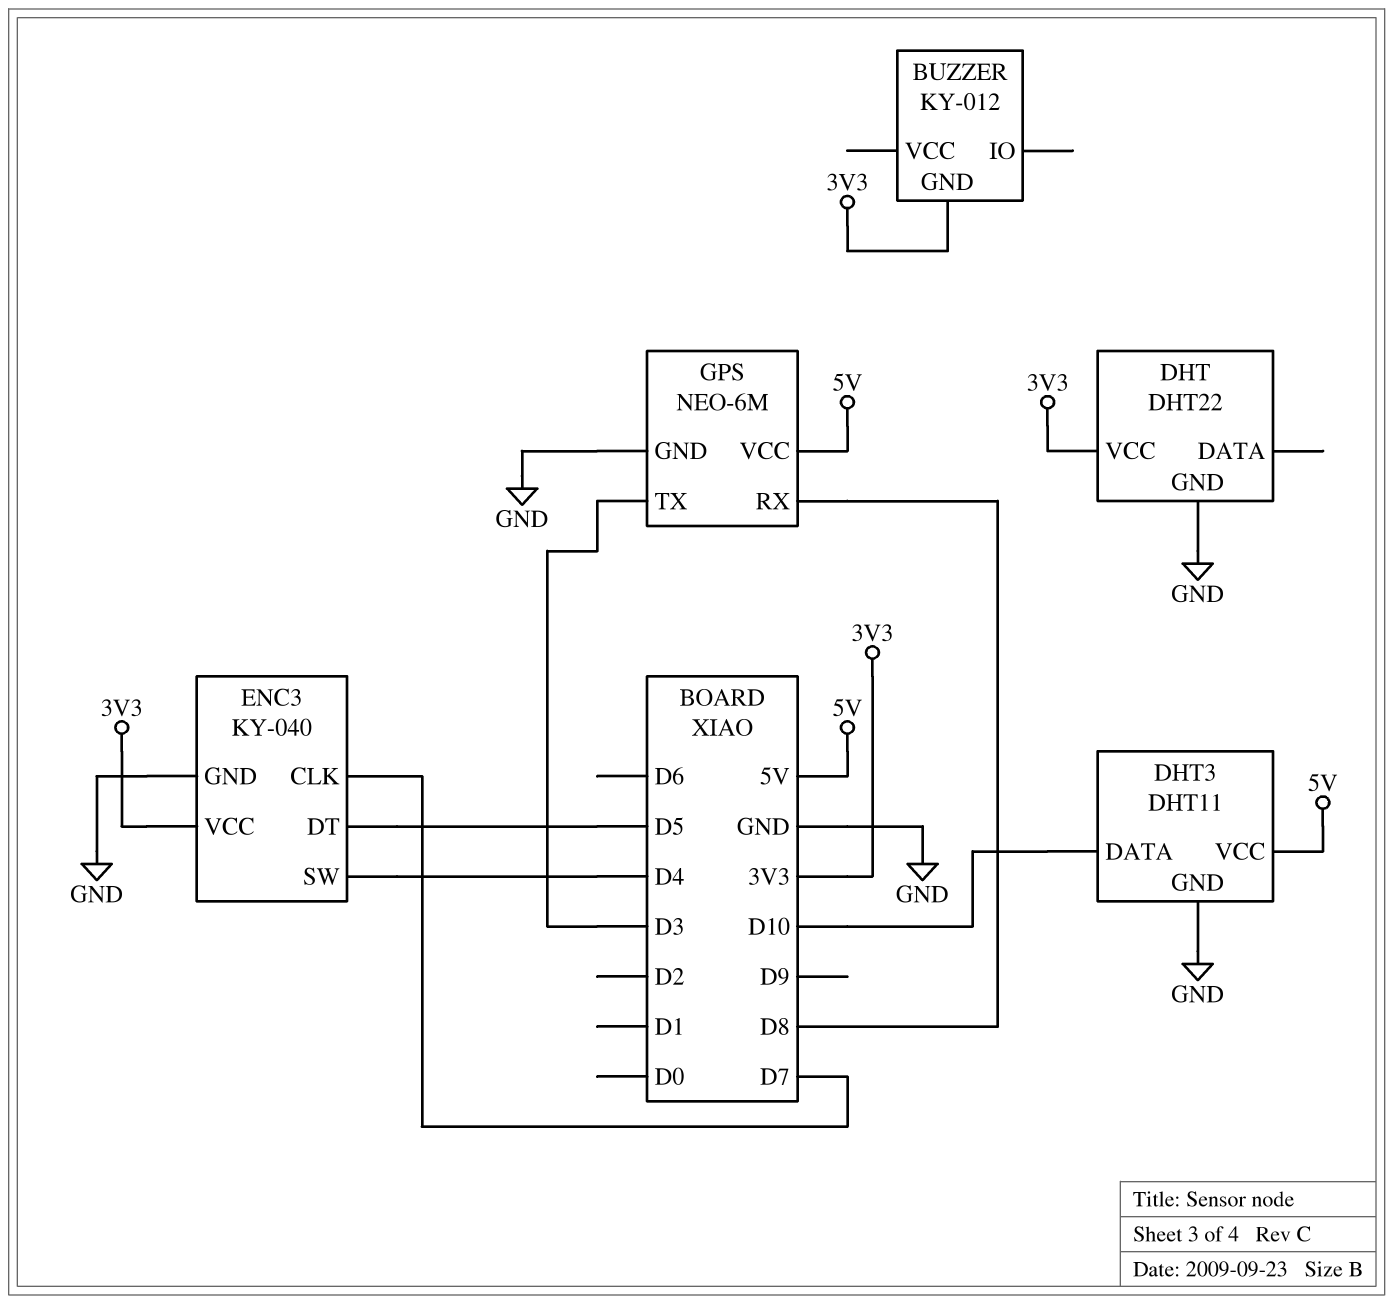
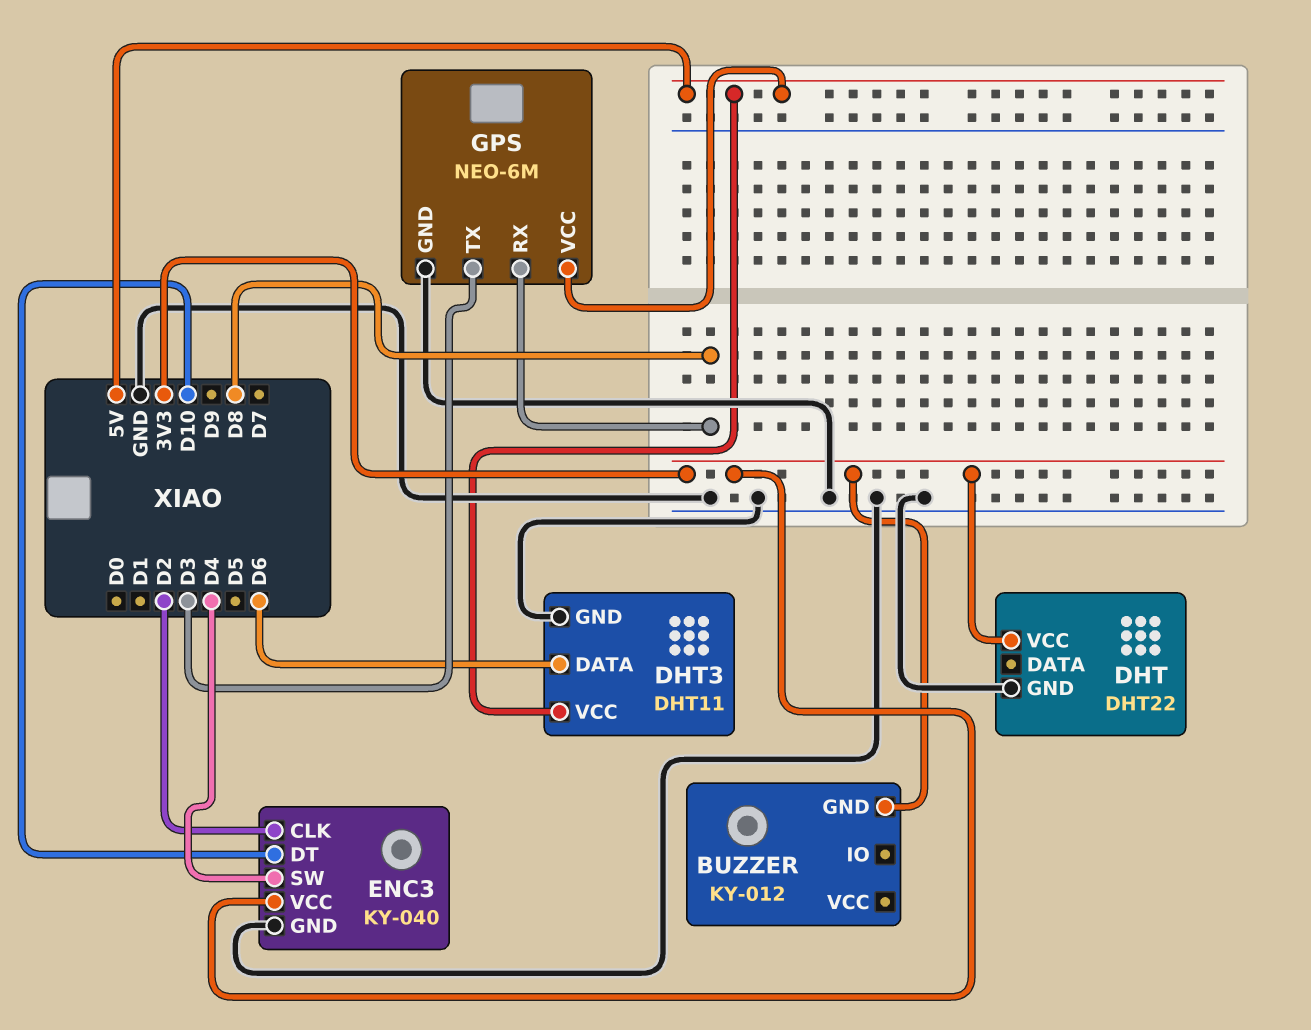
DHT3 pin DATA: D10 -> D6
ENC3 pin CLK: D7 -> D2
ENC3 pin DT: D5 -> D10

